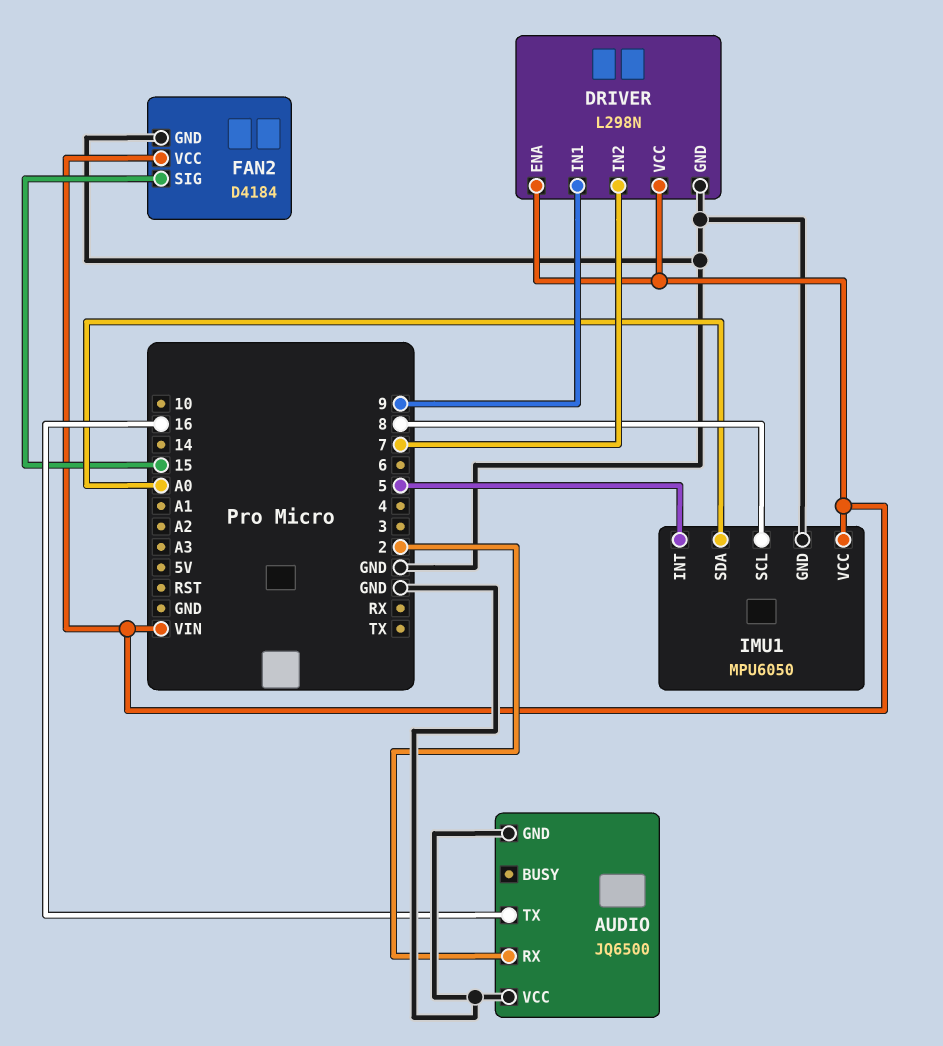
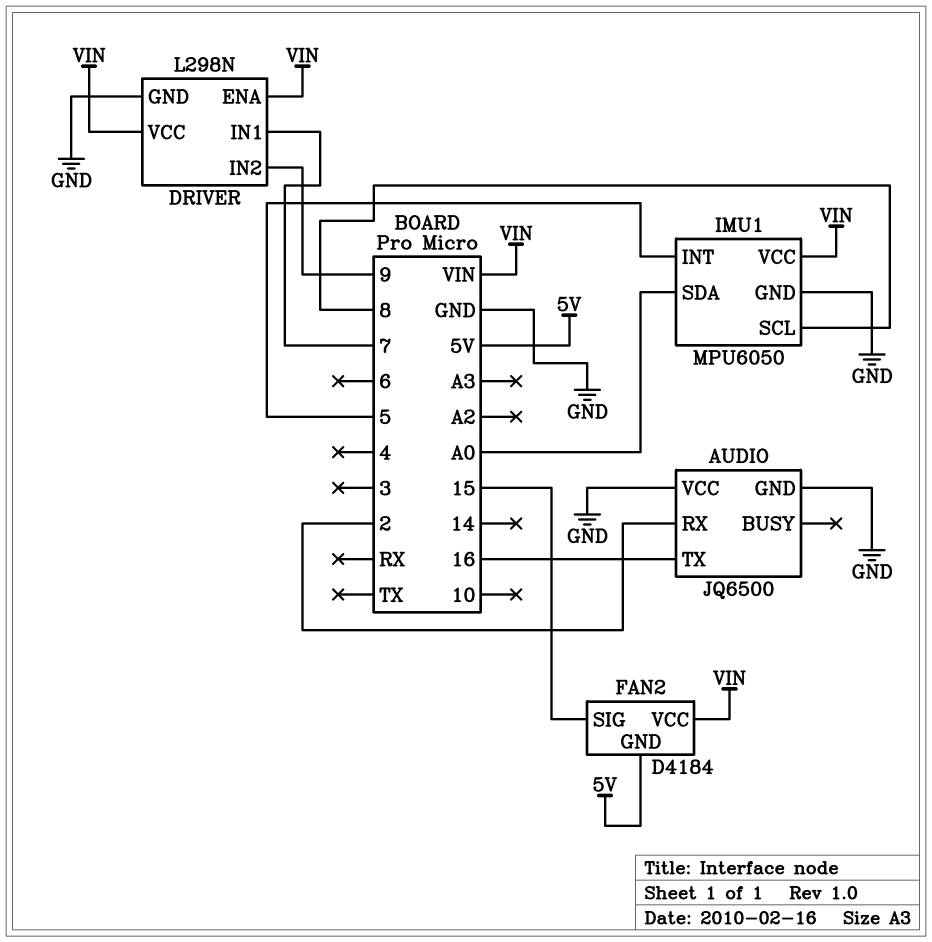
DRIVER pin IN1: 9 -> 7
DRIVER pin IN2: 7 -> 9
FAN2 pin GND: GND -> 5V

